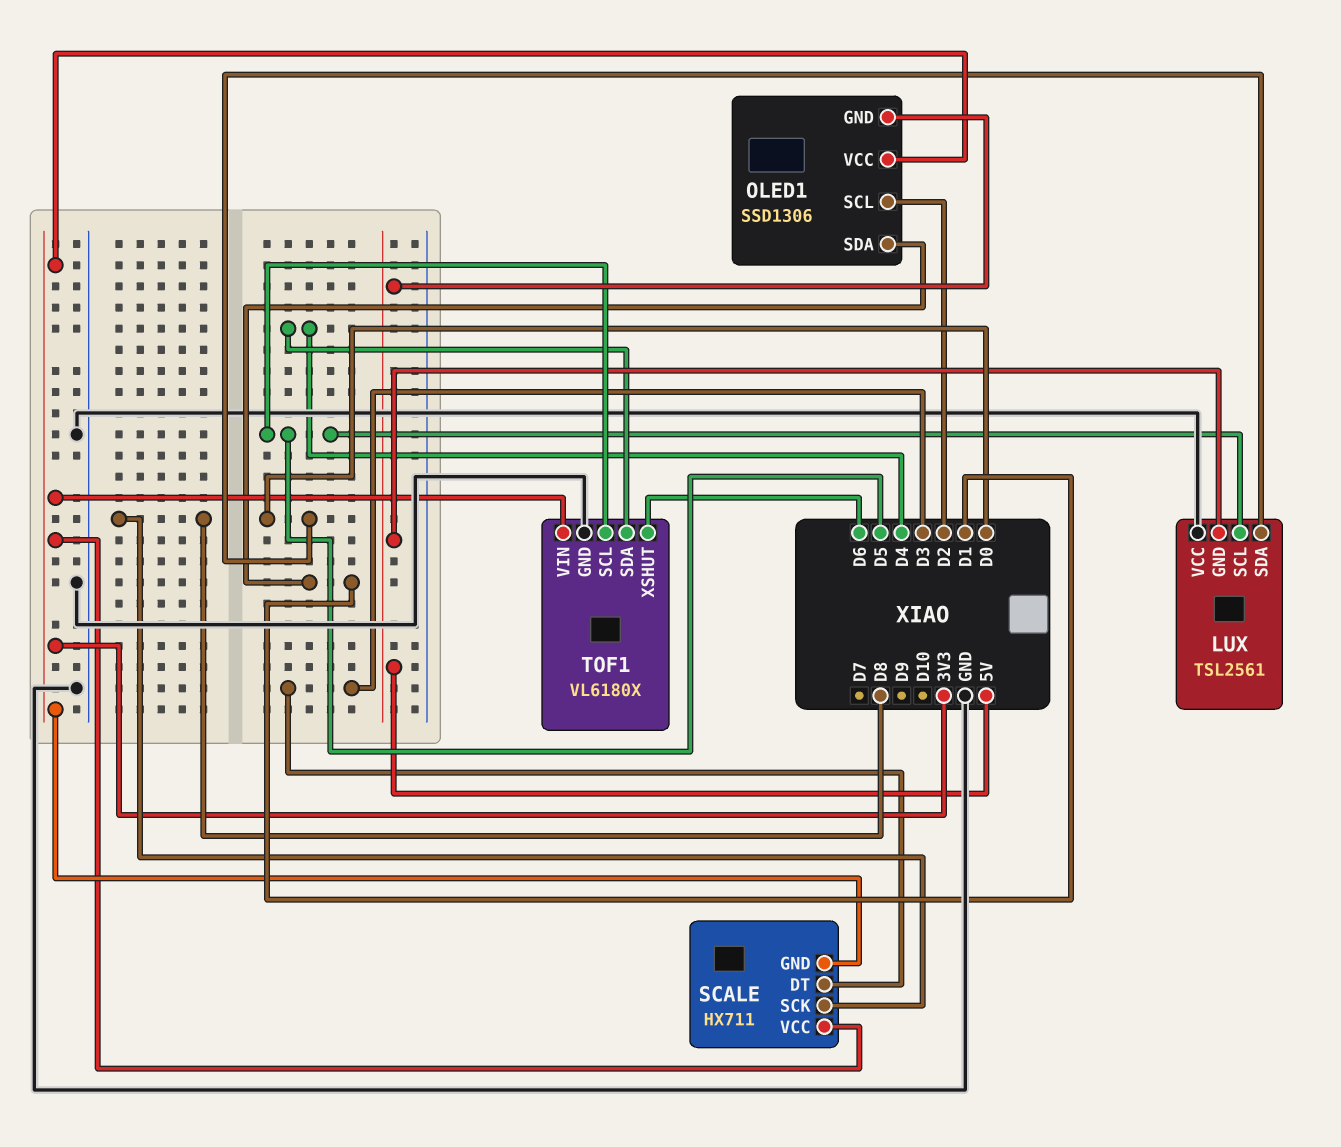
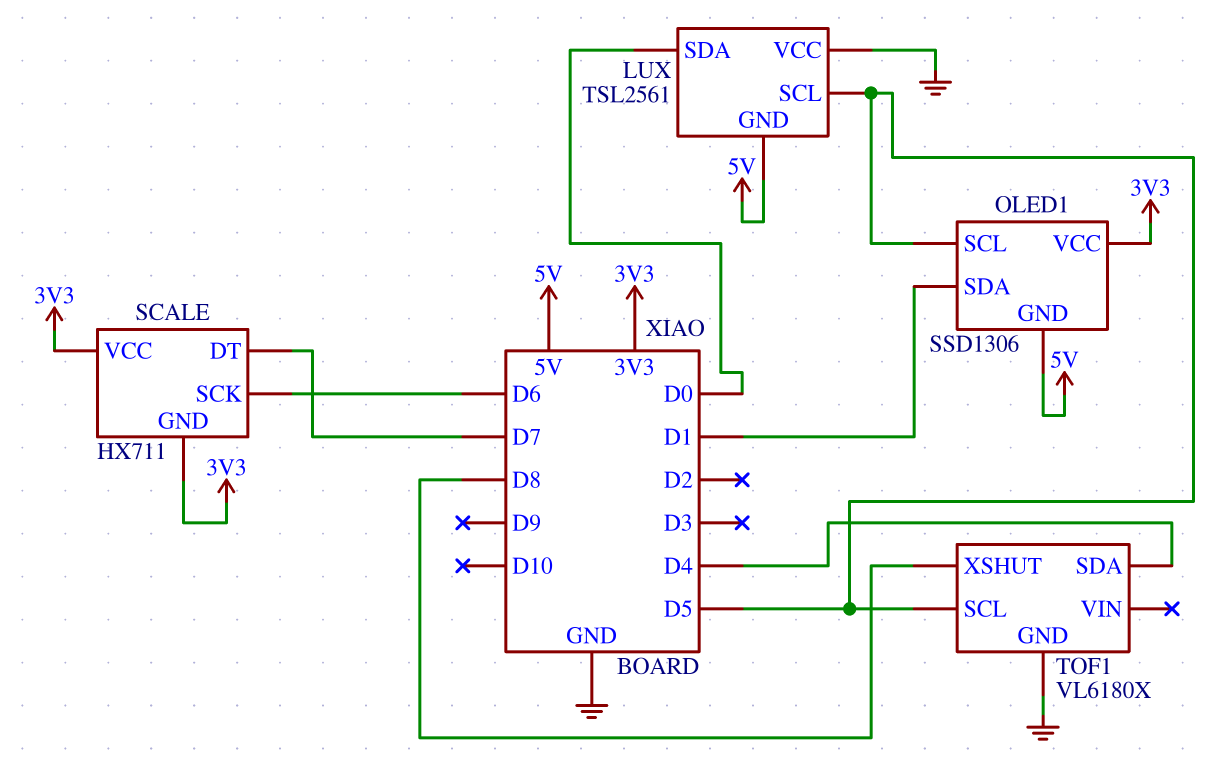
OLED1 pin SCL: D2 -> D5
SCALE pin DT: D3 -> D7
SCALE pin SCK: D8 -> D6
TOF1 pin VIN: 3V3 -> none
TOF1 pin XSHUT: D6 -> D8

